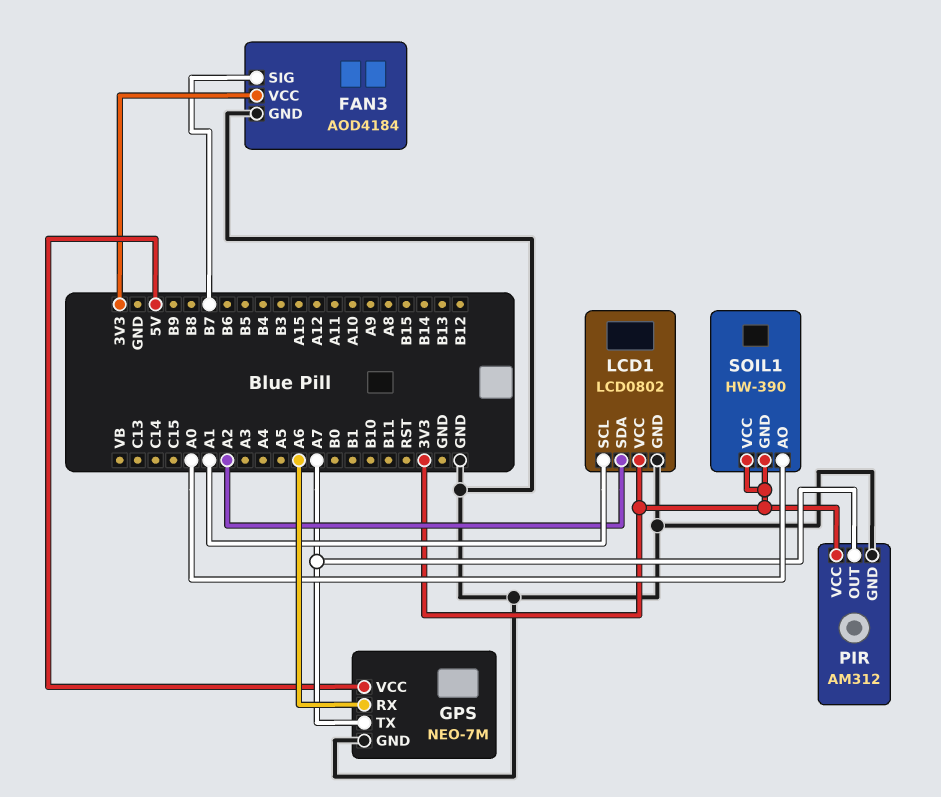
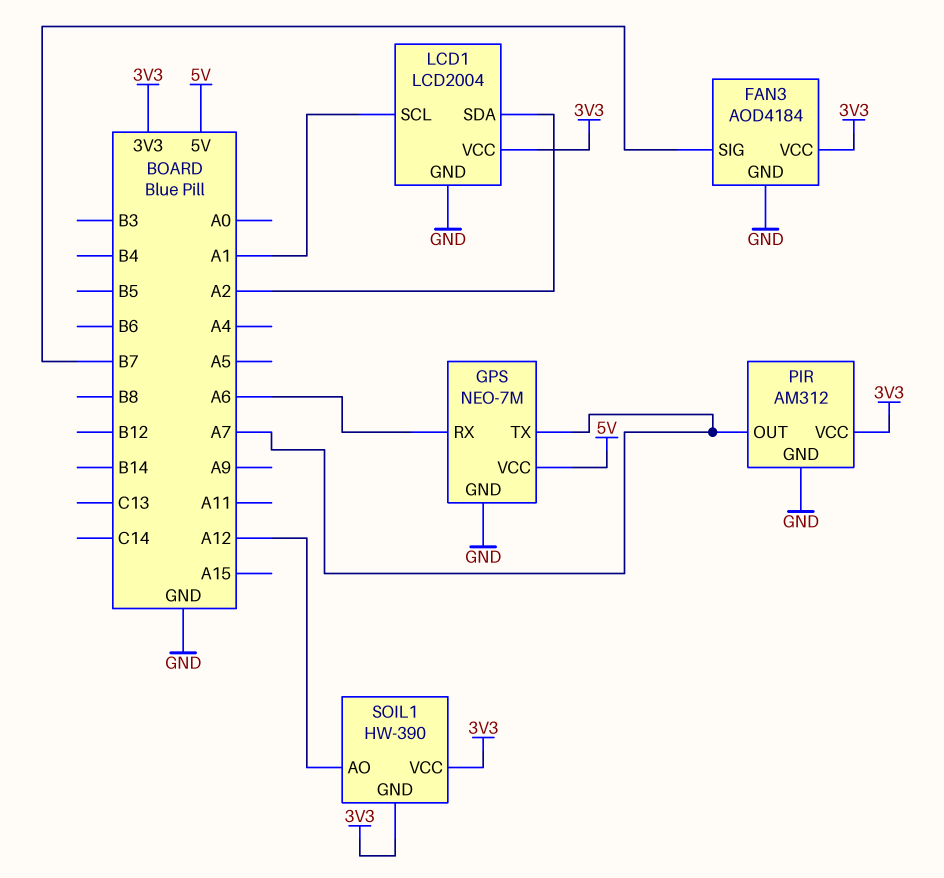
LCD1: LCD0802 -> LCD2004
SOIL1 pin AO: A0 -> A12

